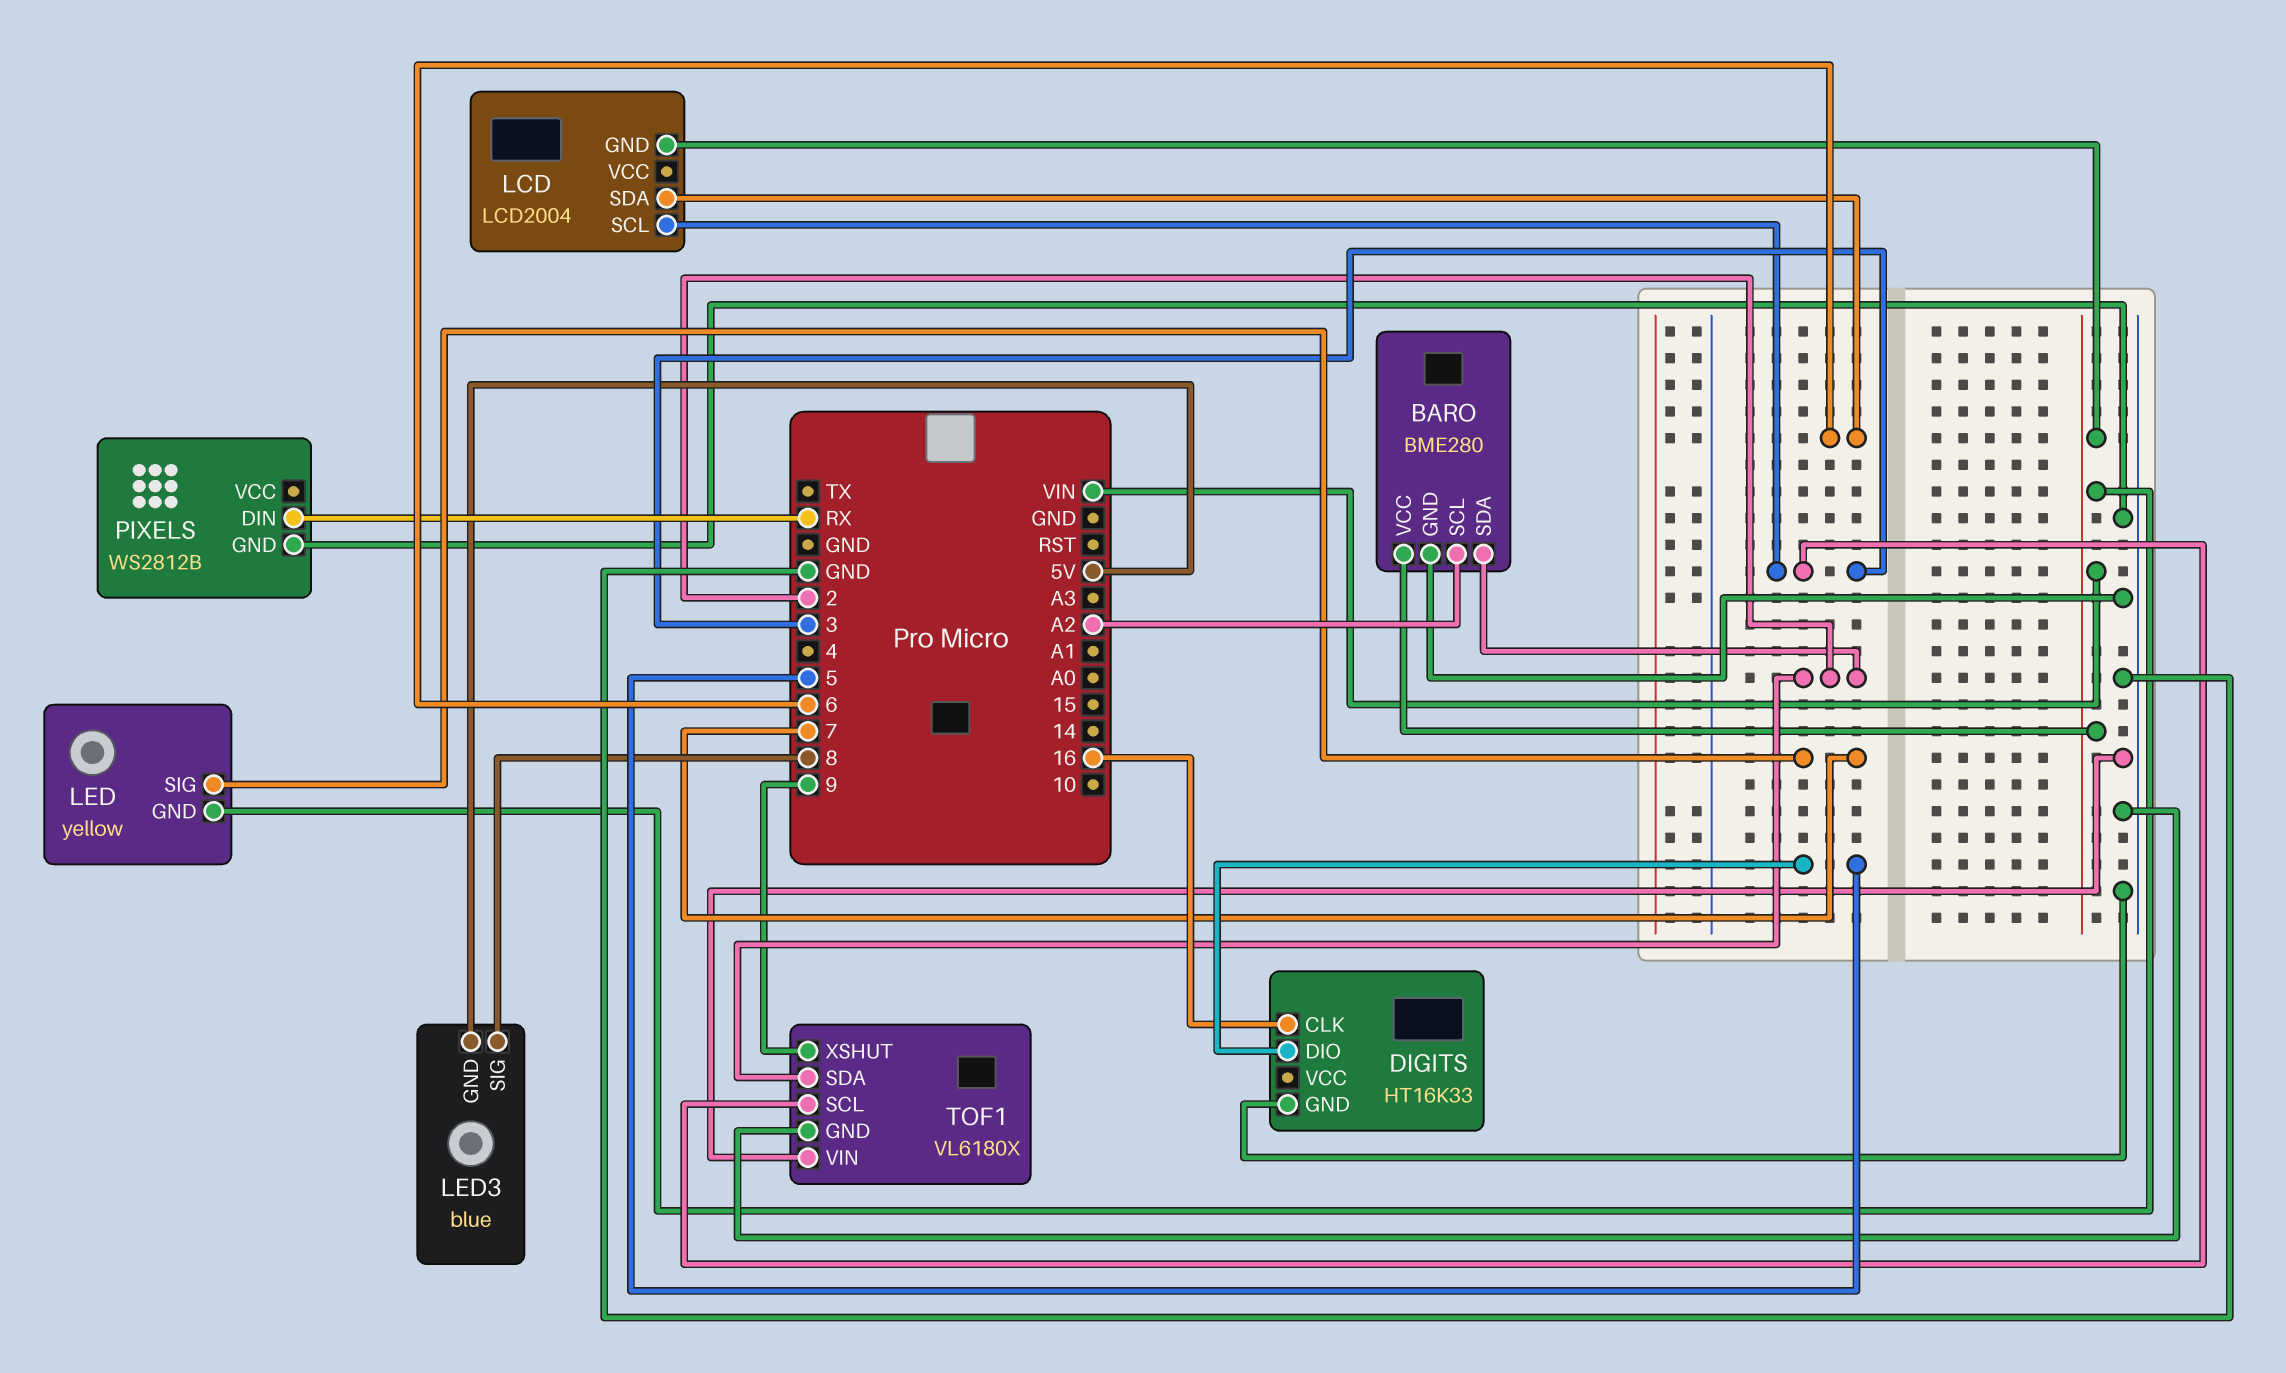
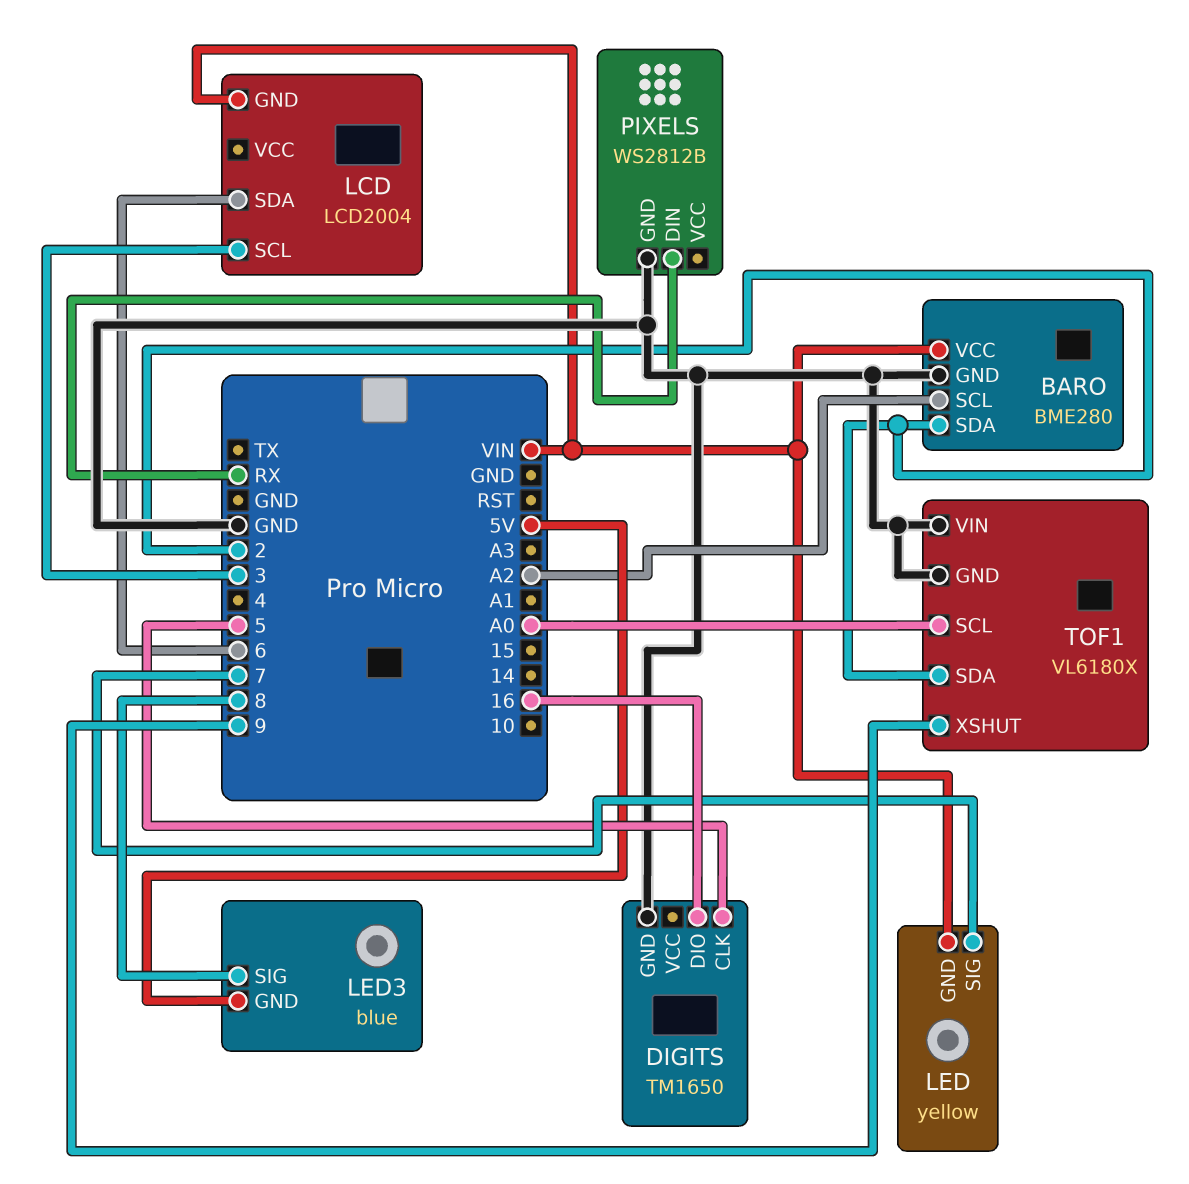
DIGITS: HT16K33 -> TM1650
DIGITS pin CLK: 16 -> 5
DIGITS pin DIO: 5 -> 16
TOF1 pin SCL: 3 -> A0

